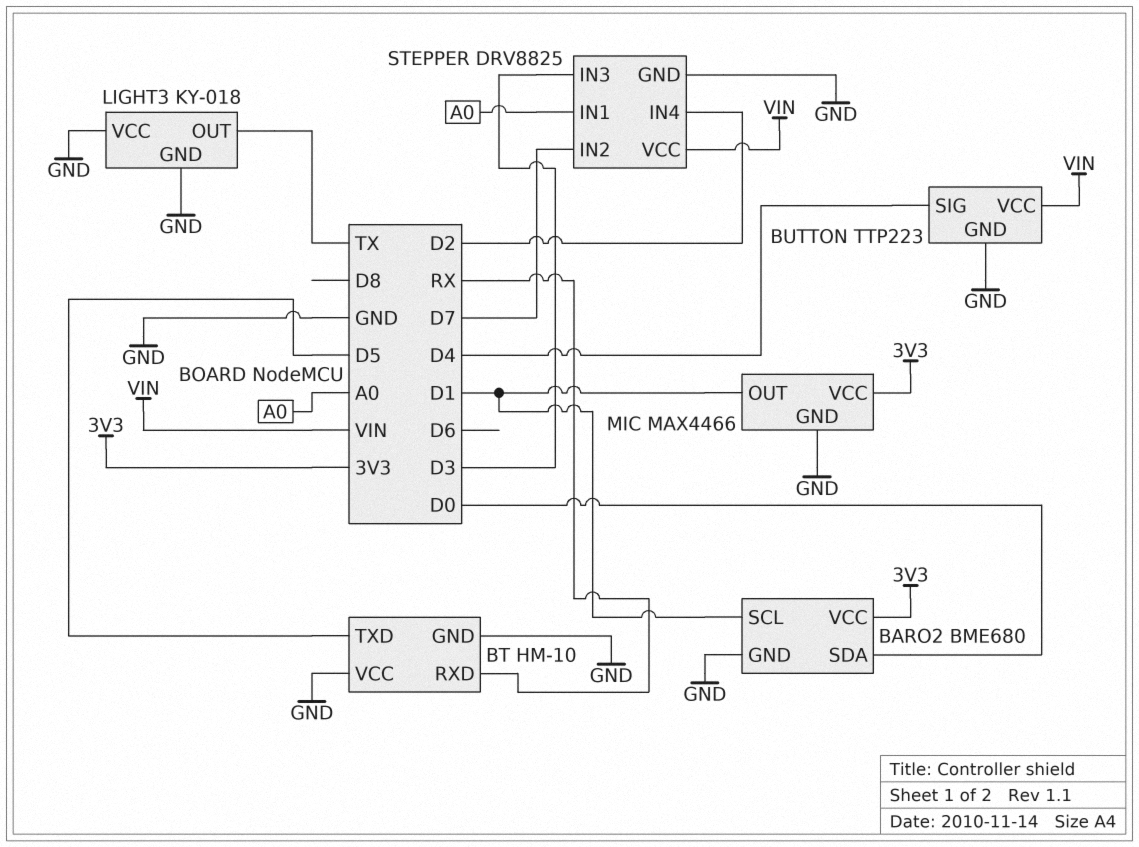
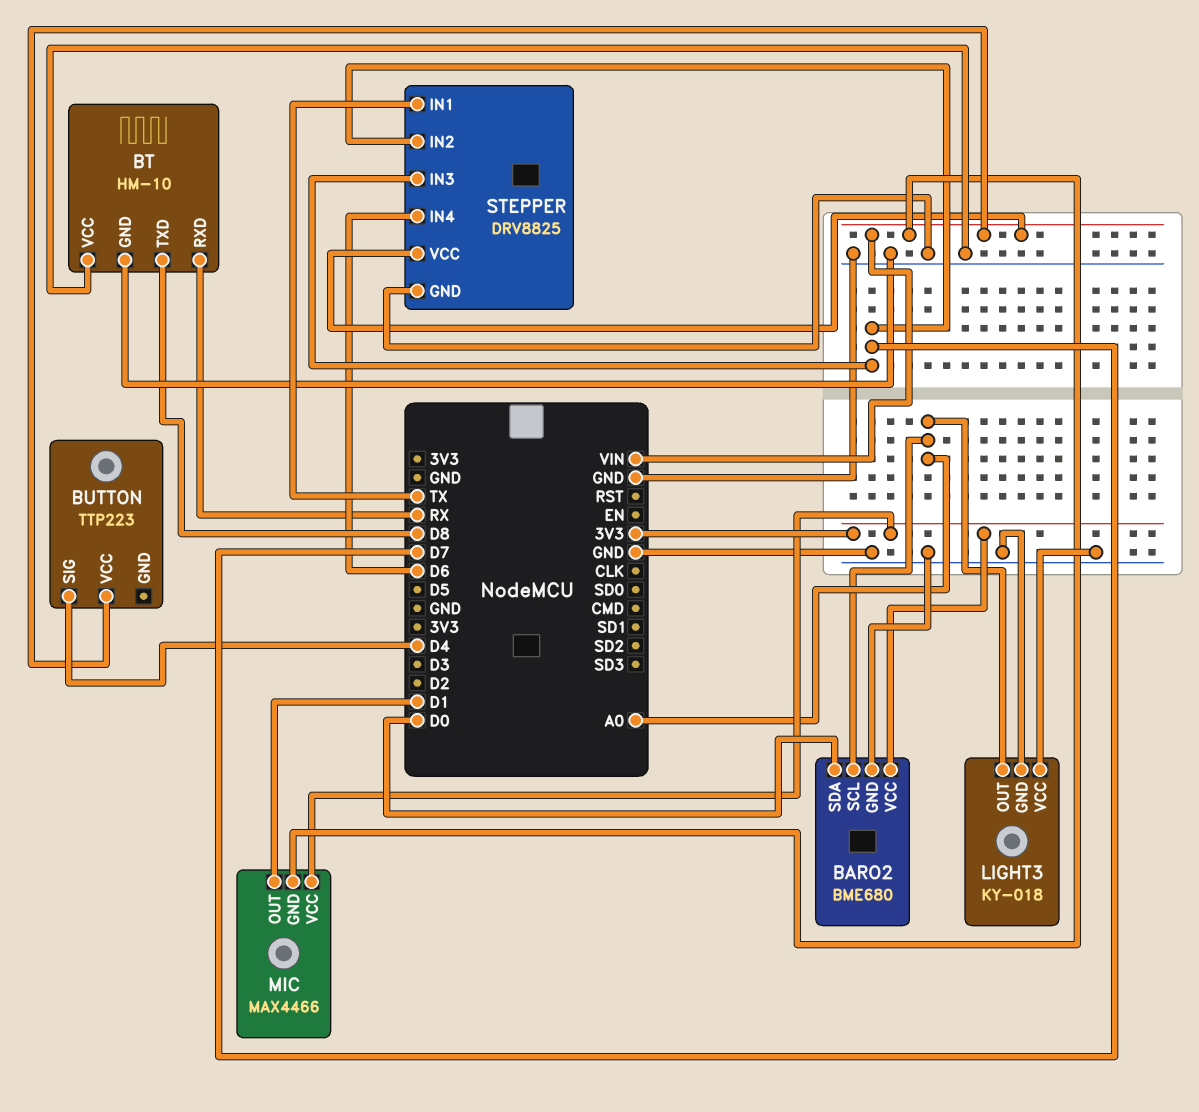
BARO2 pin SCL: D1 -> A0
BT pin TXD: D5 -> D8
BUTTON pin GND: GND -> none
LIGHT3 pin OUT: TX -> A0
MIC pin GND: GND -> VIN
STEPPER pin IN1: A0 -> TX
STEPPER pin IN3: D3 -> D7
STEPPER pin IN4: D2 -> D6

